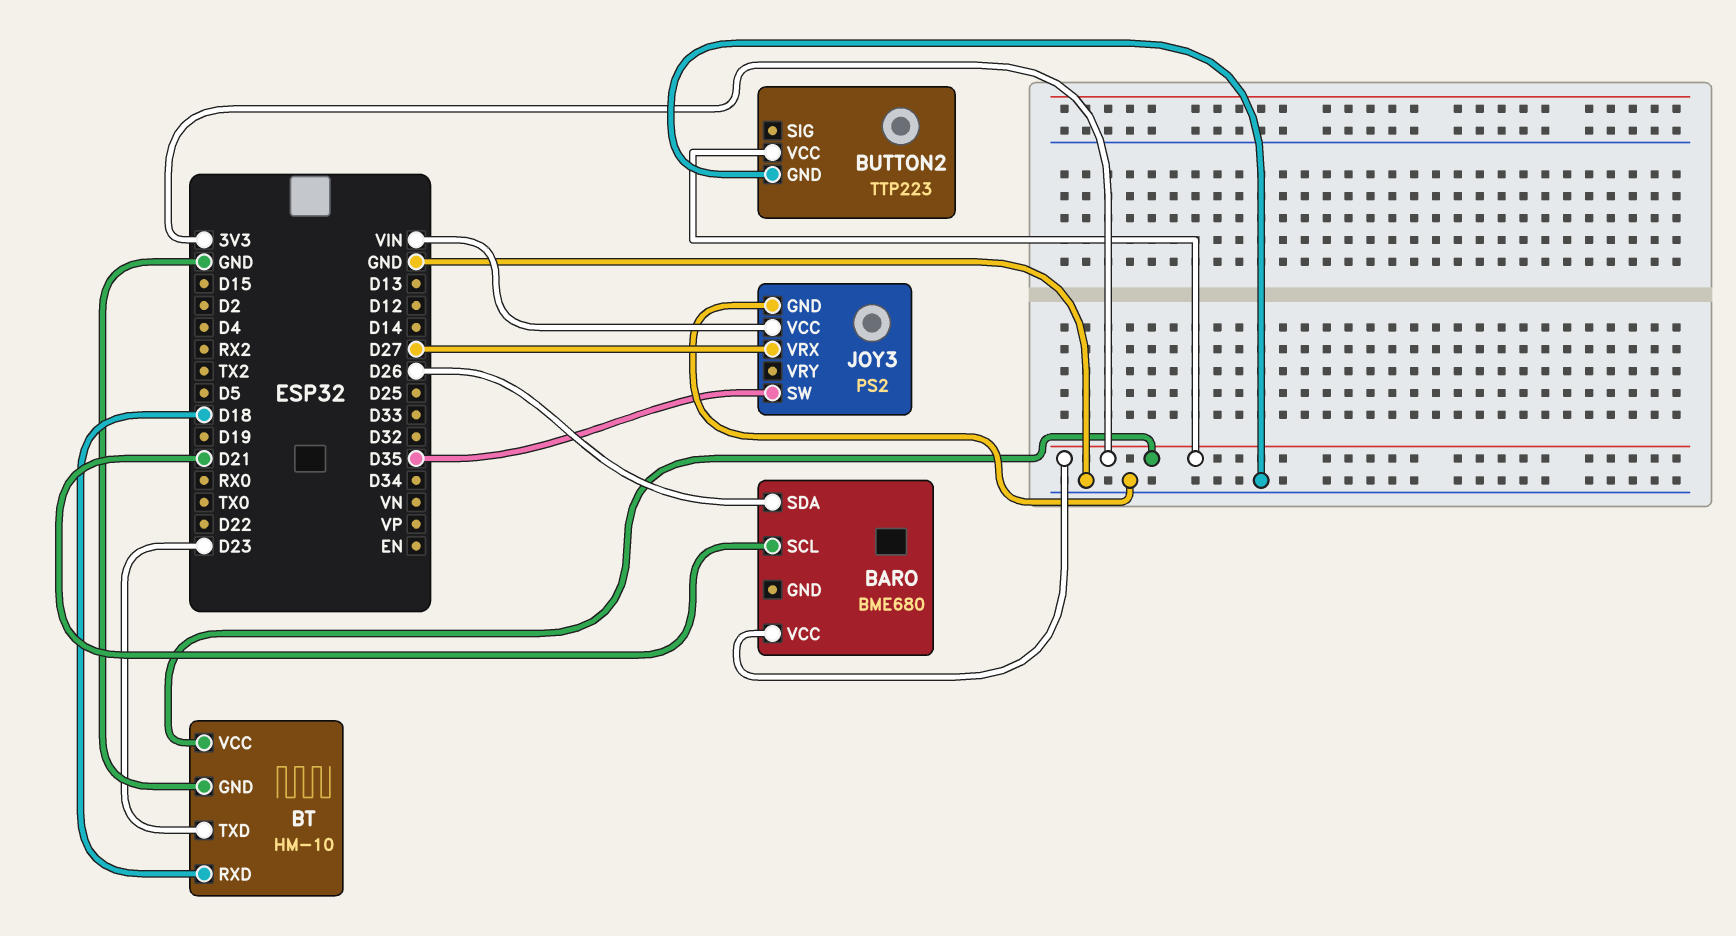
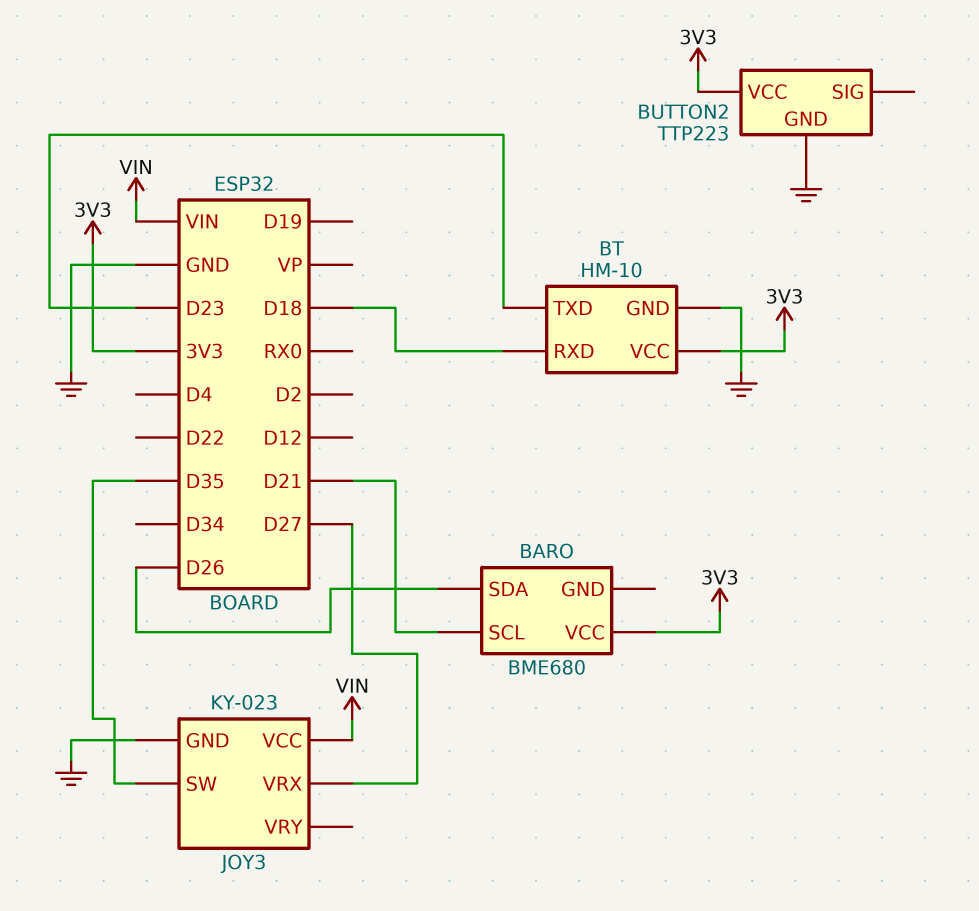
JOY3: PS2 -> KY-023

